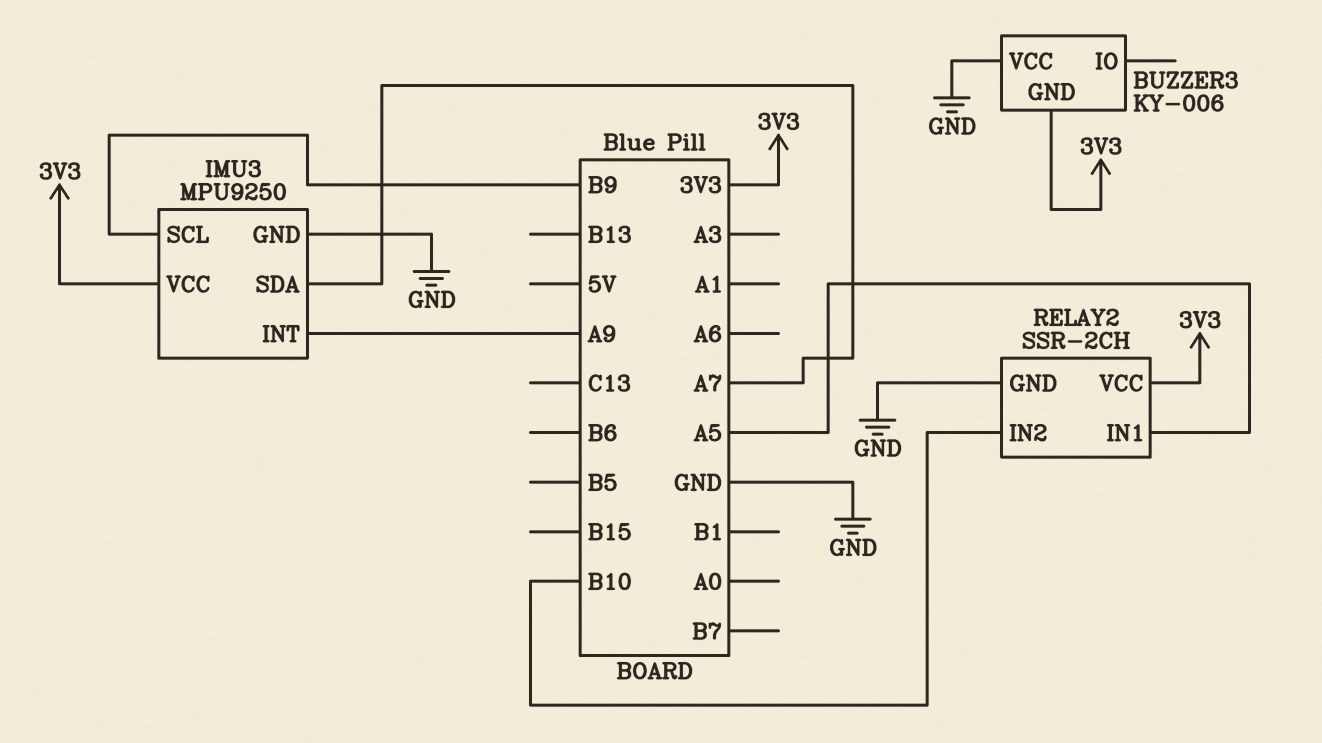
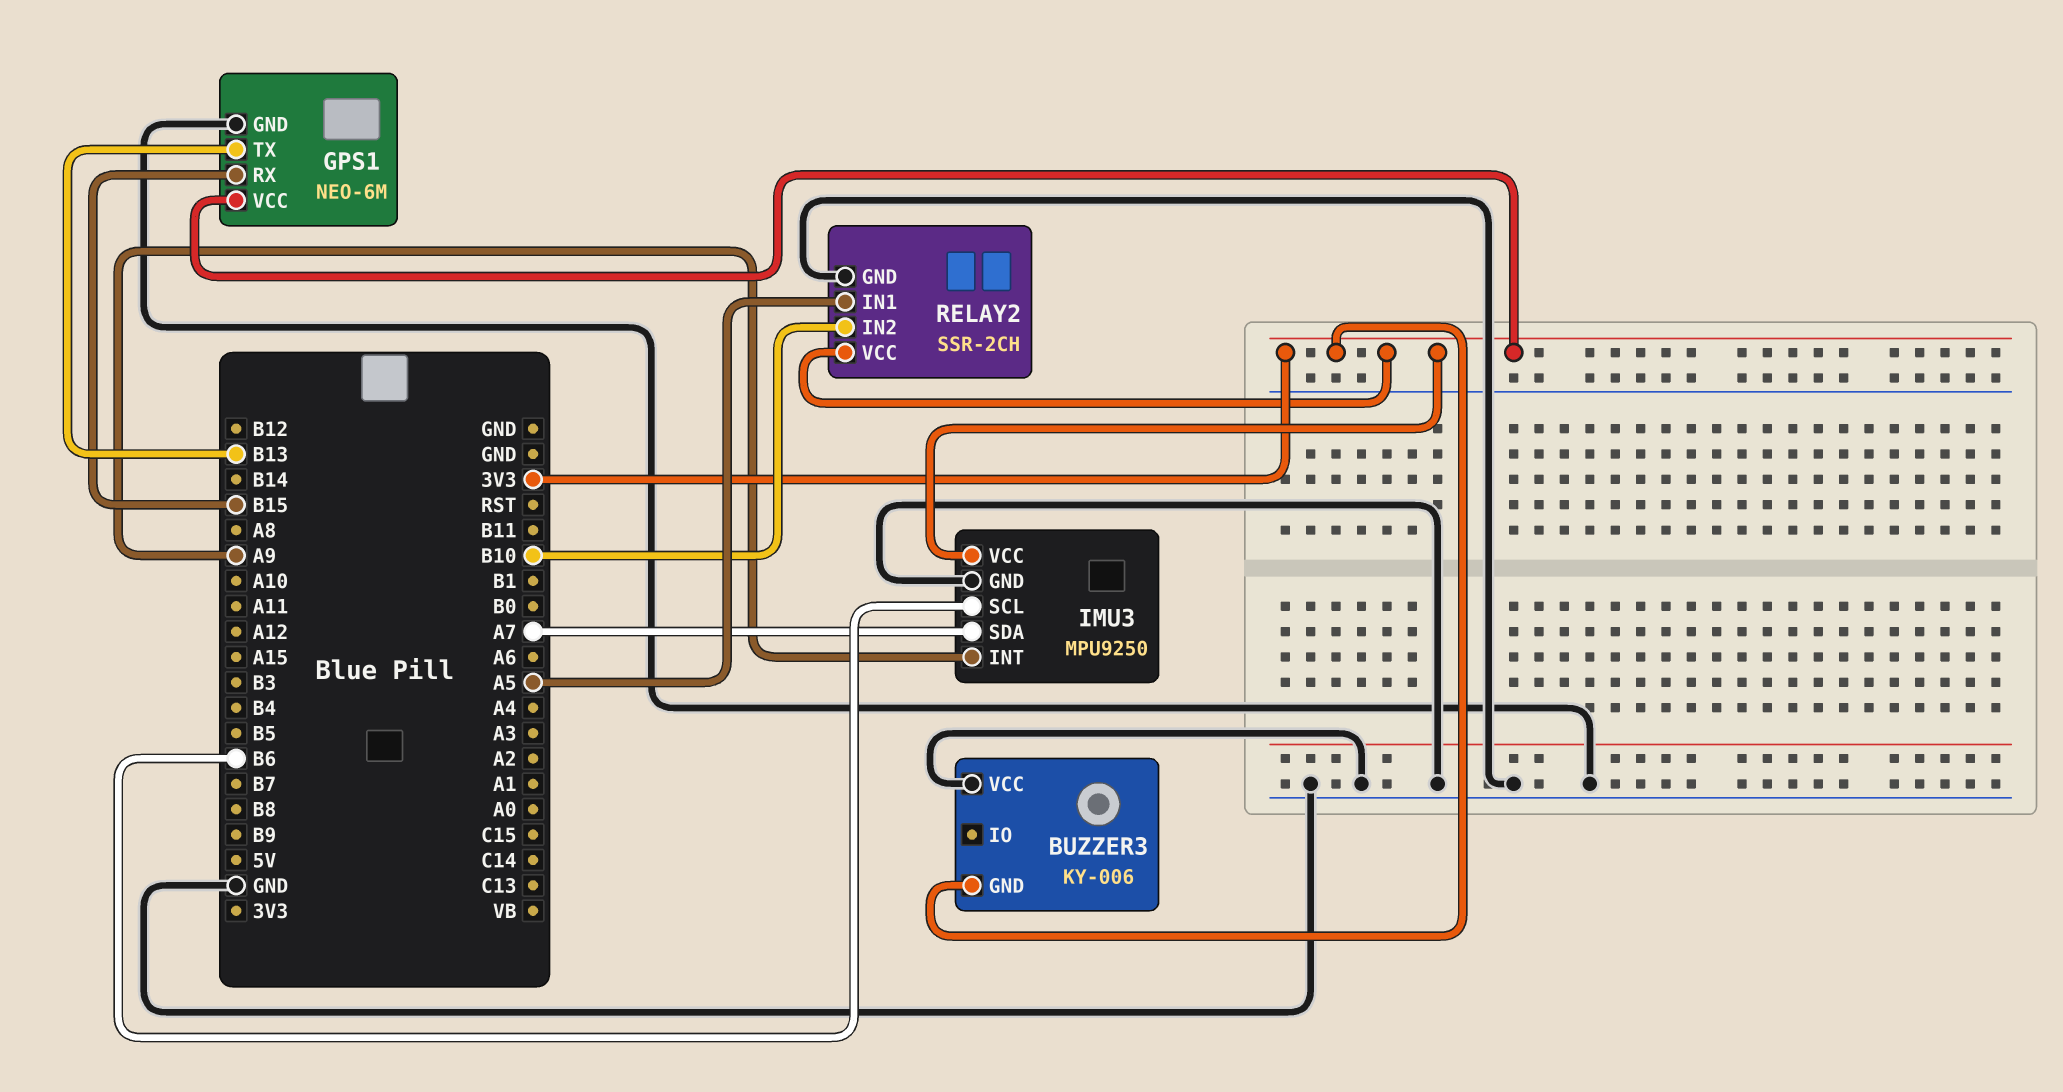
GPS1: none -> NEO-6M
GPS1 pin GND: none -> GND
GPS1 pin RX: none -> B15
GPS1 pin TX: none -> B13
GPS1 pin VCC: none -> 3V3
IMU3 pin SCL: B9 -> B6

